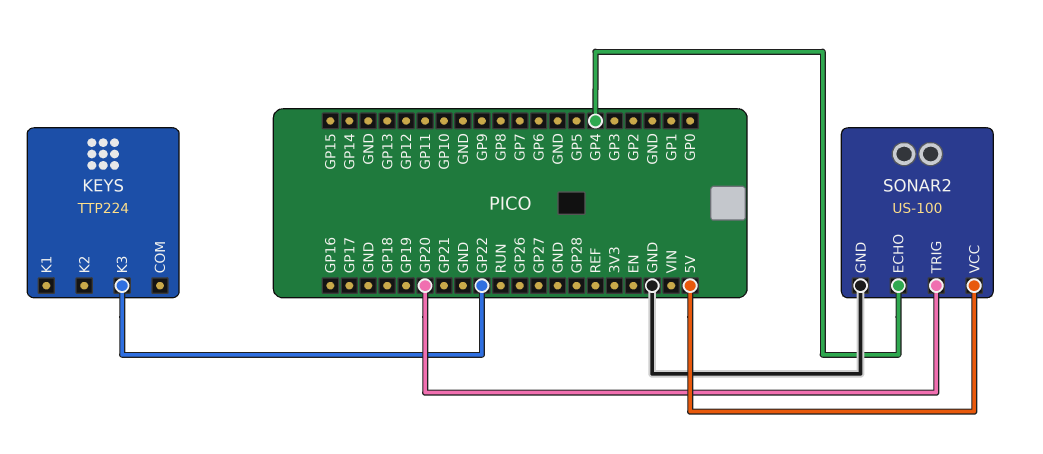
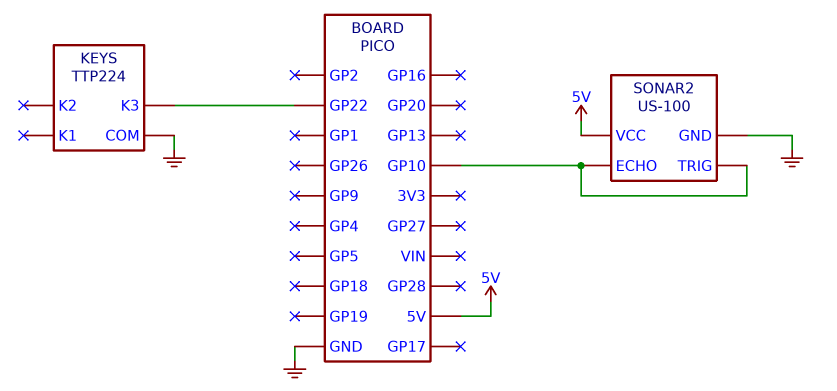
KEYS pin COM: none -> GND
SONAR2 pin ECHO: GP4 -> GP10
SONAR2 pin TRIG: GP20 -> GP10

